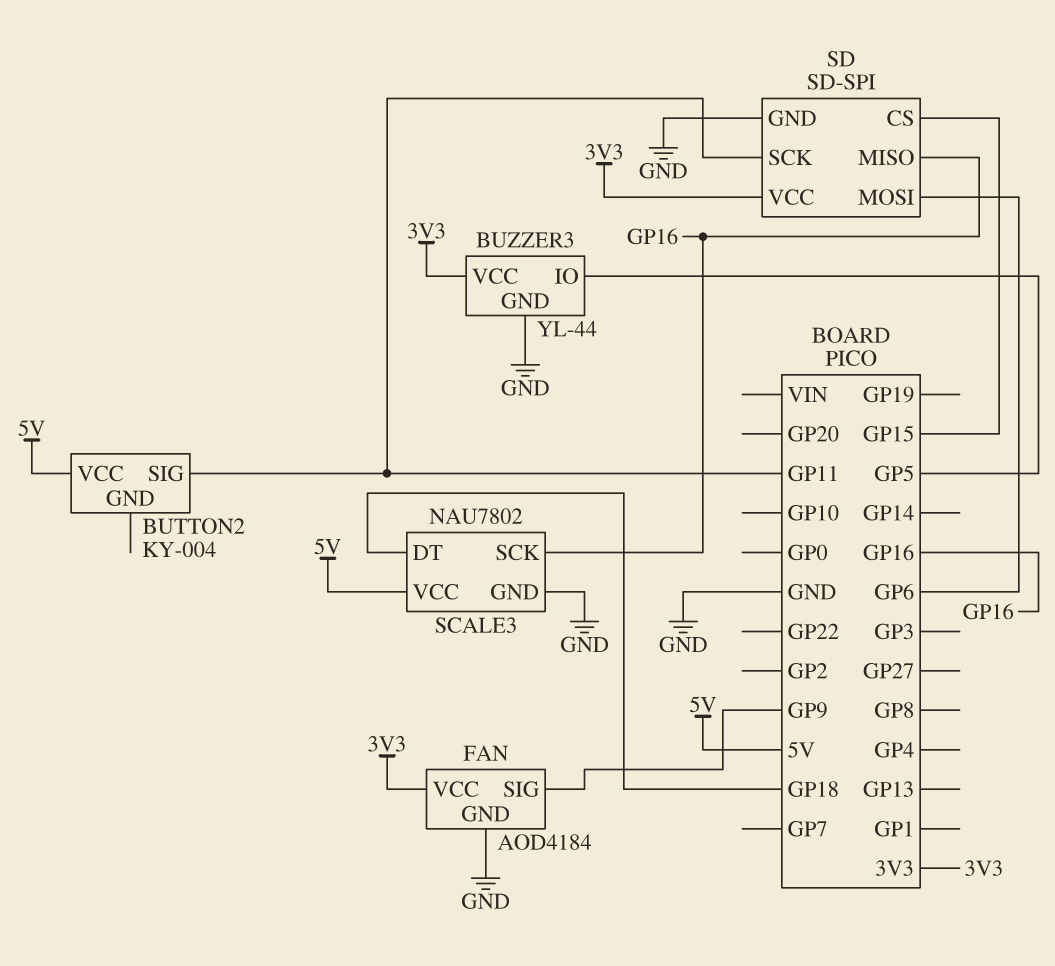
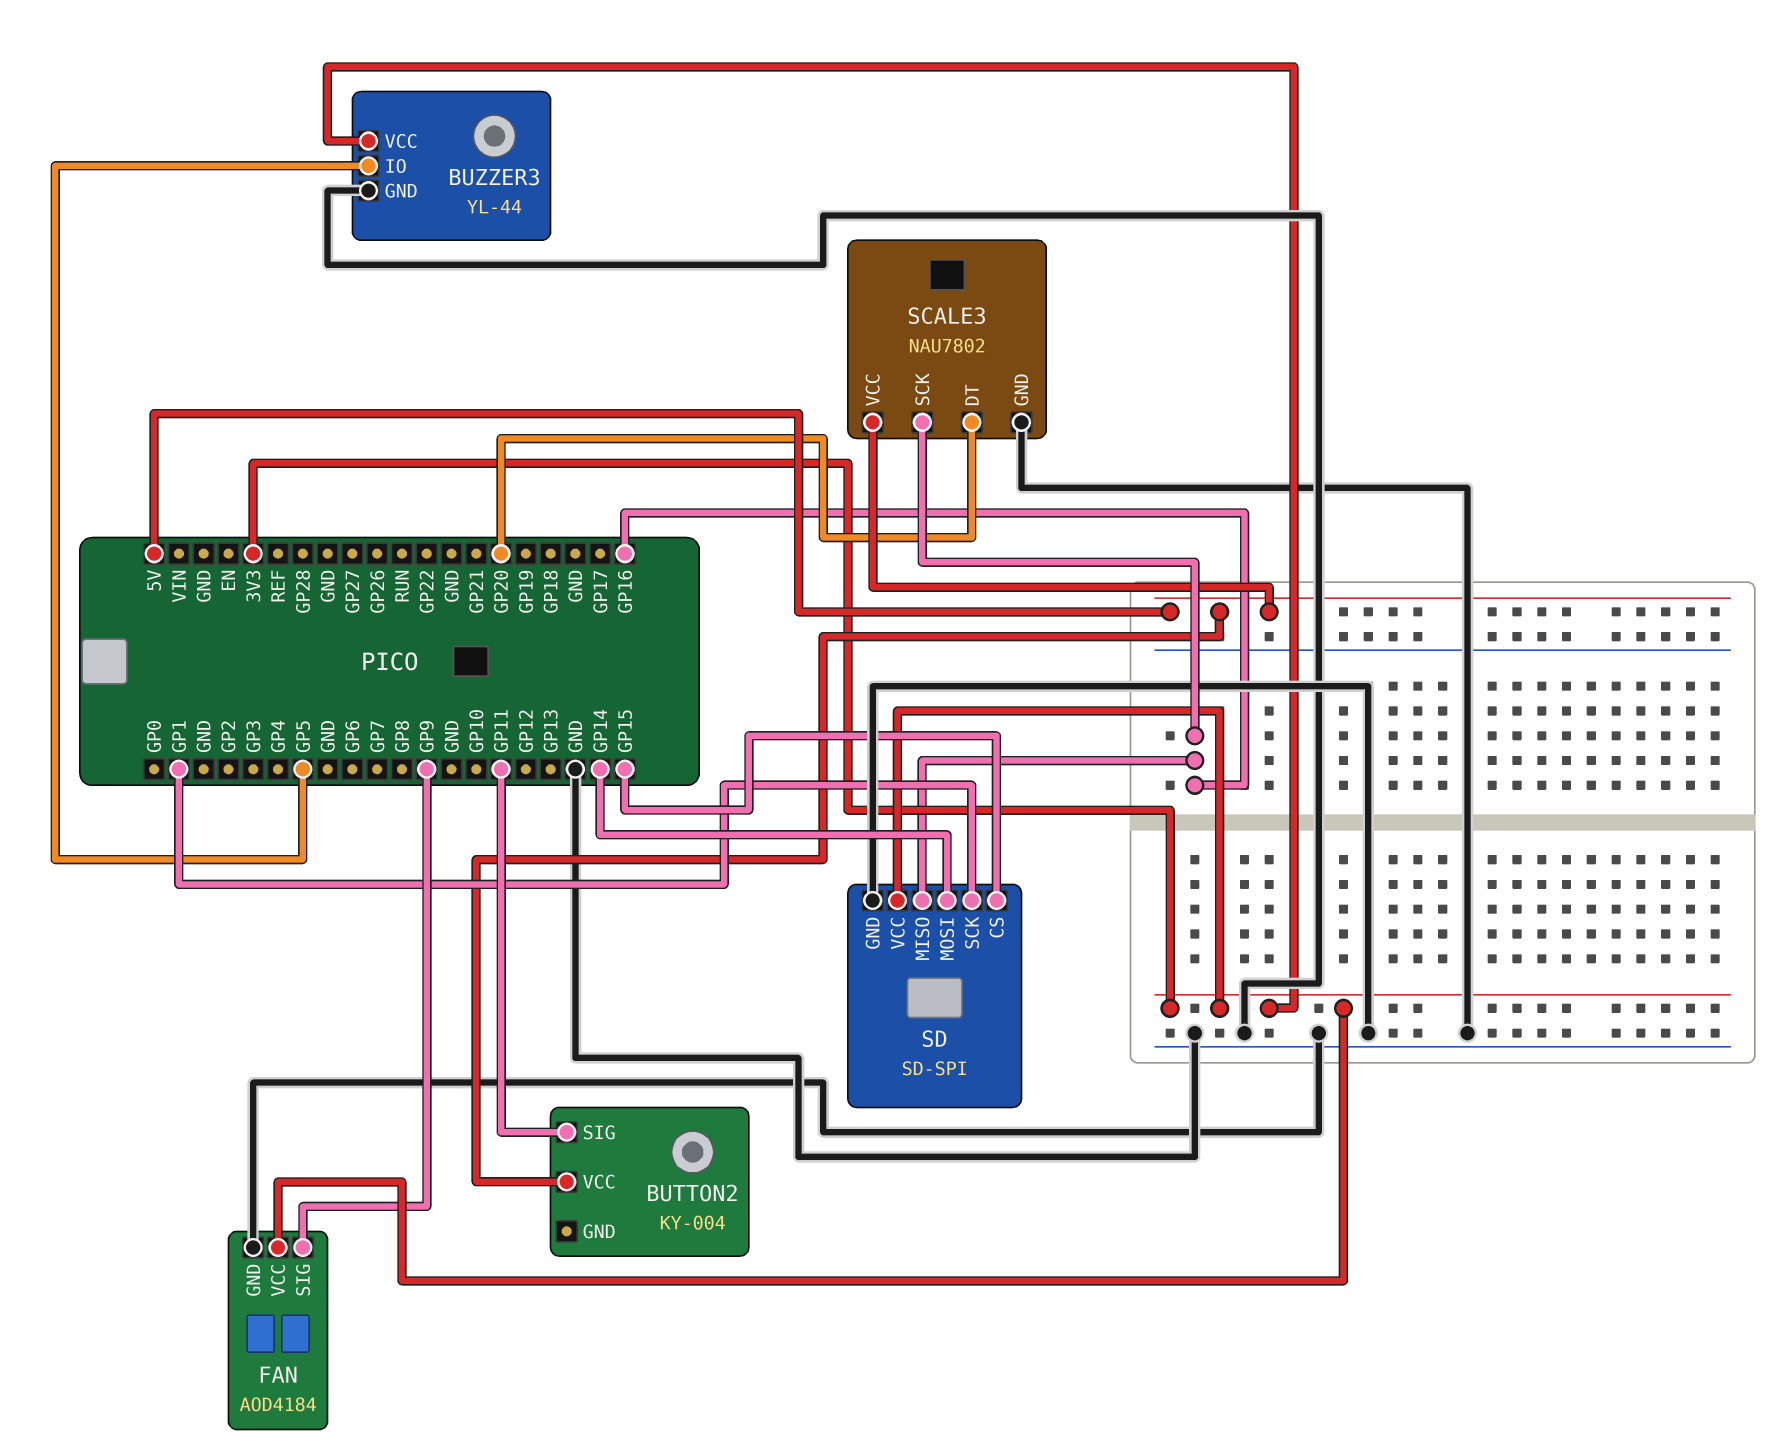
SCALE3 pin DT: GP18 -> GP20
SD pin MOSI: GP6 -> GP14
SD pin SCK: GP11 -> GP1

